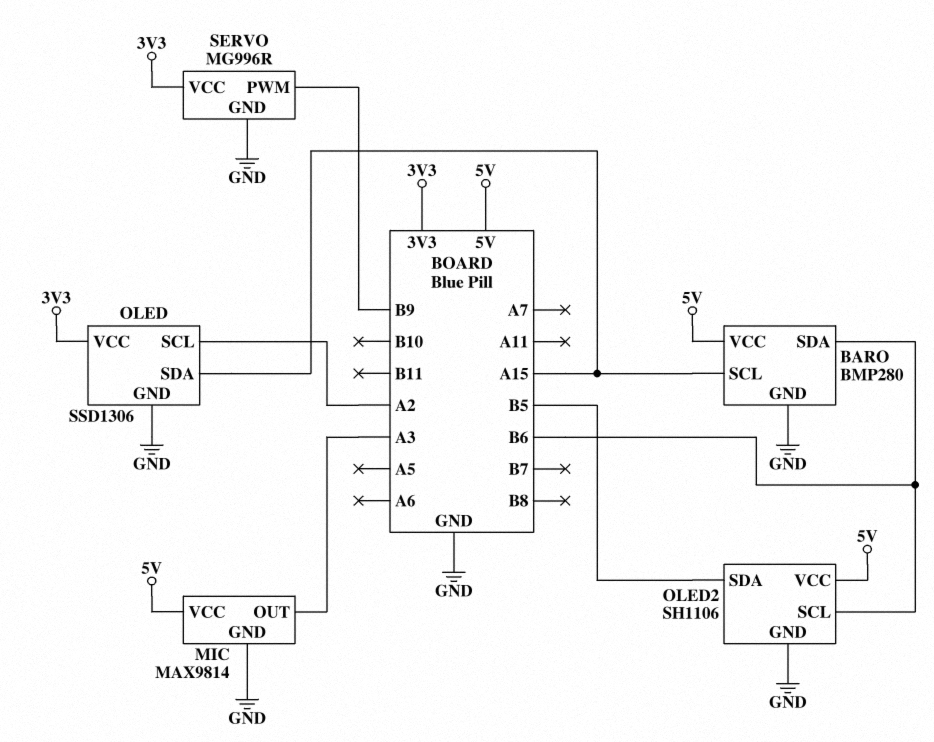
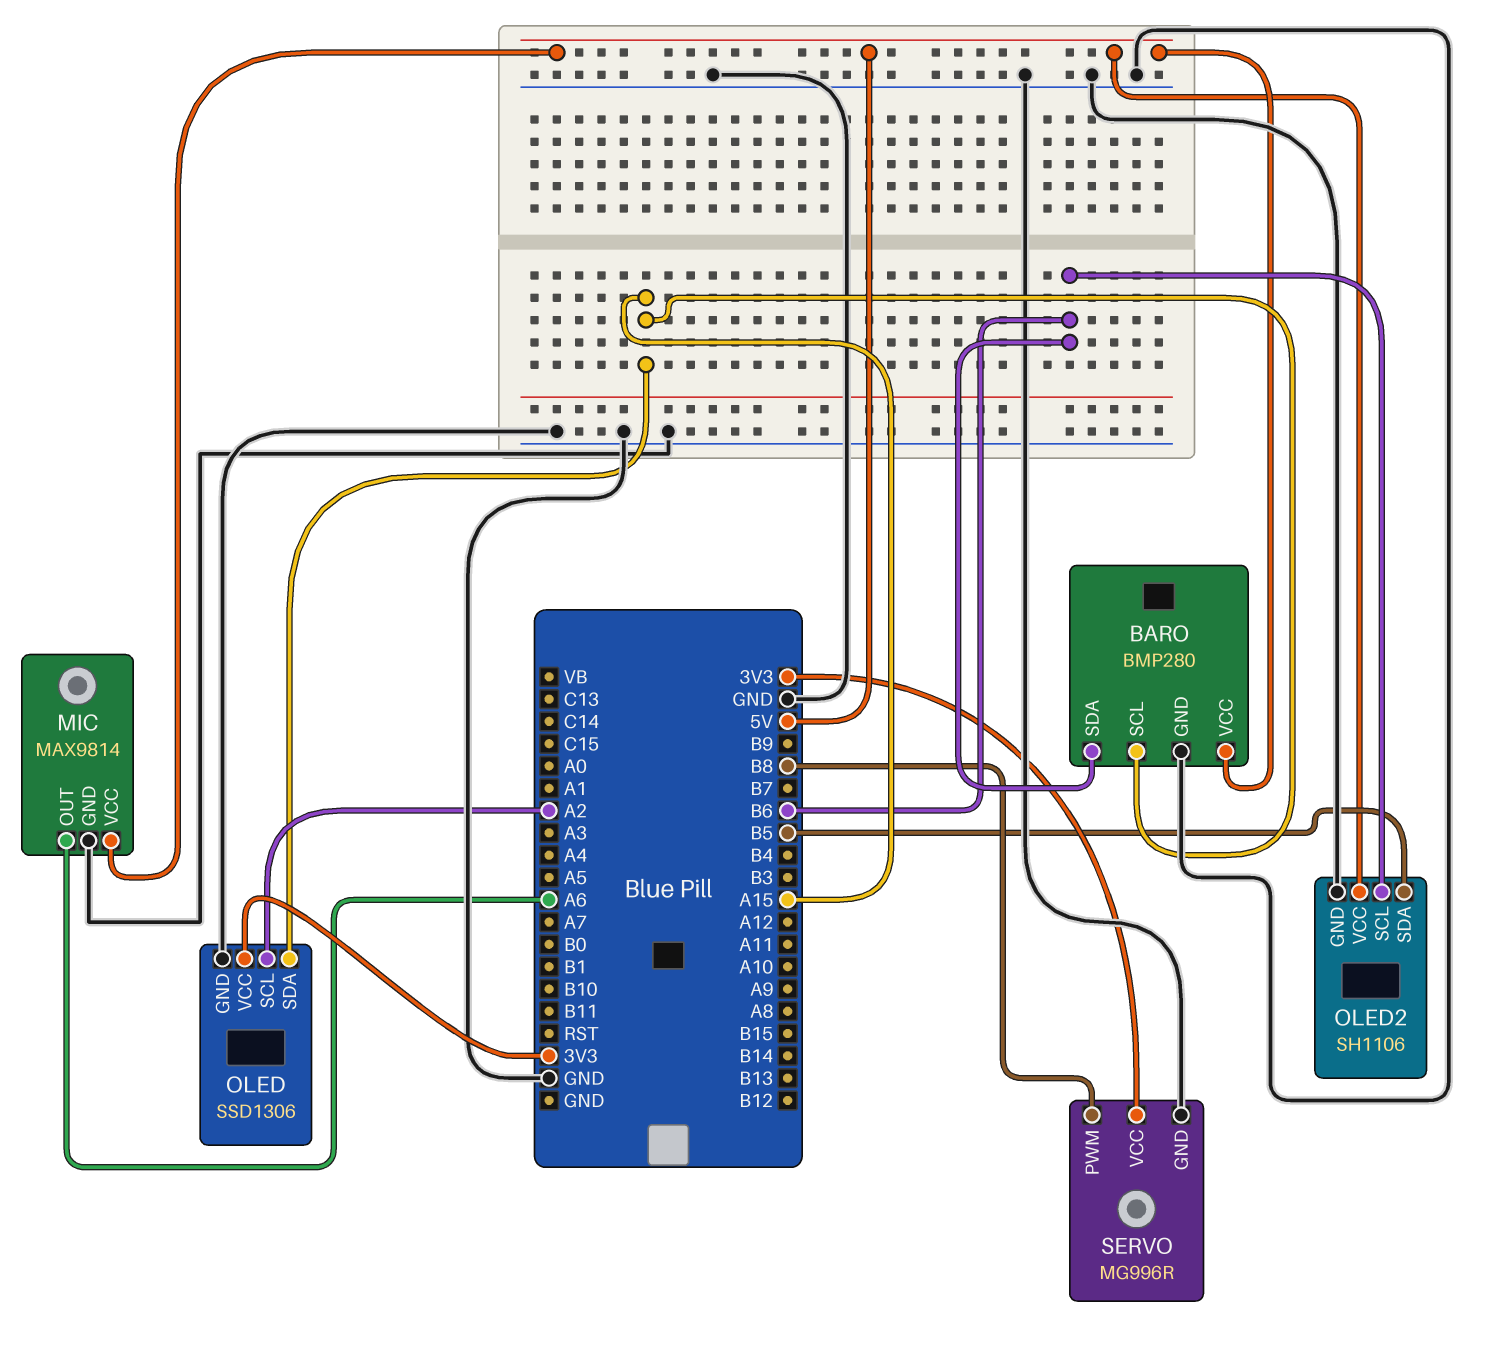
MIC pin OUT: A3 -> A6
SERVO pin PWM: B9 -> B8

